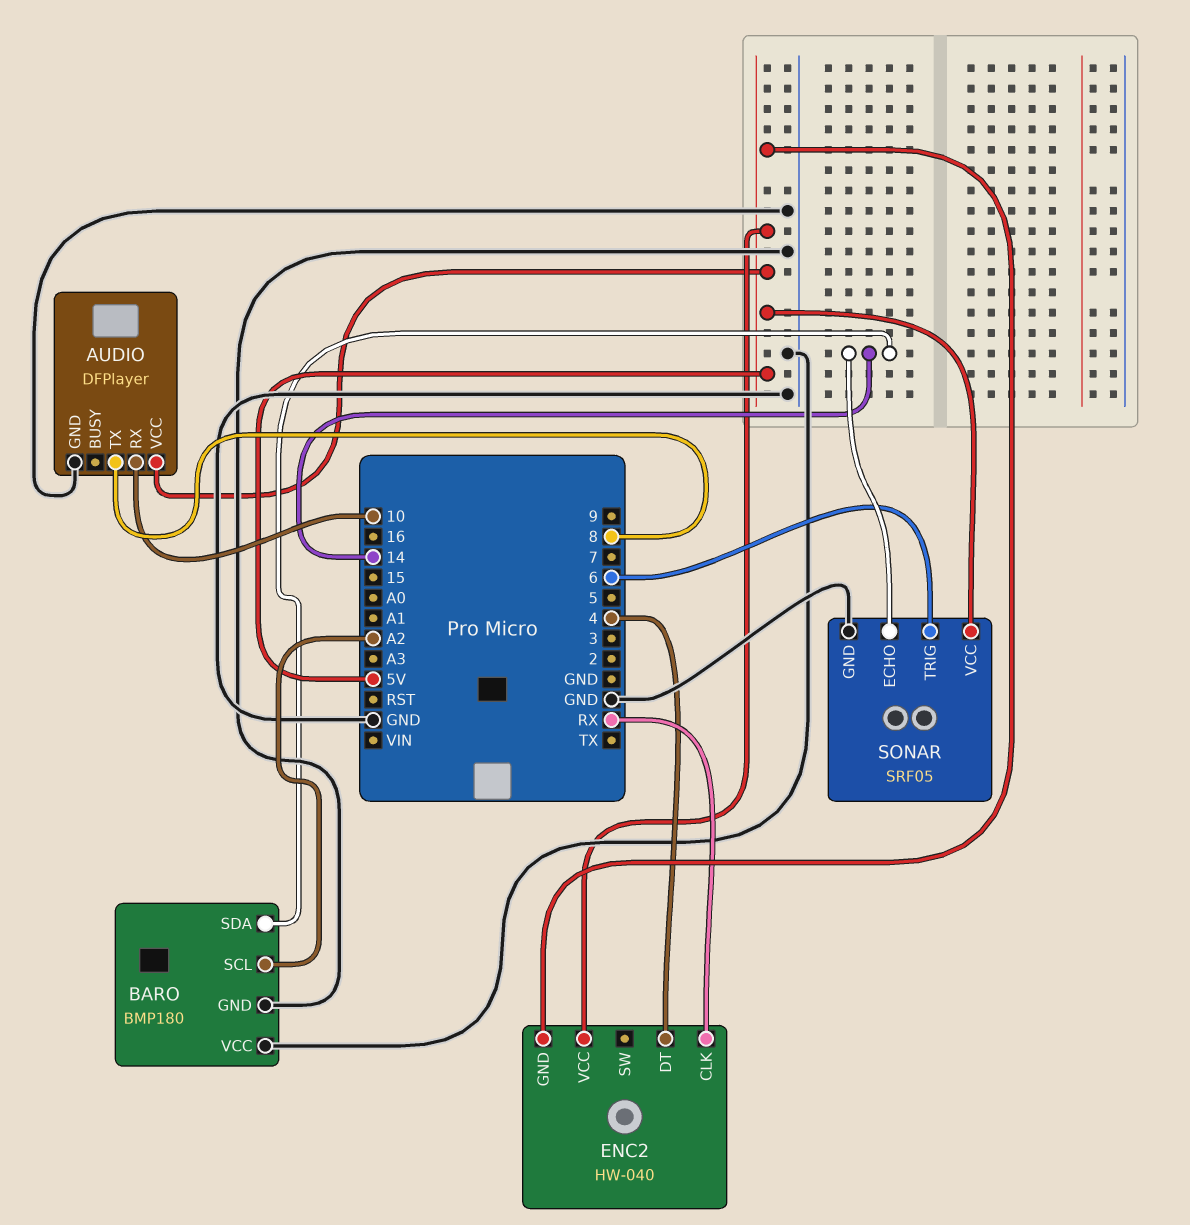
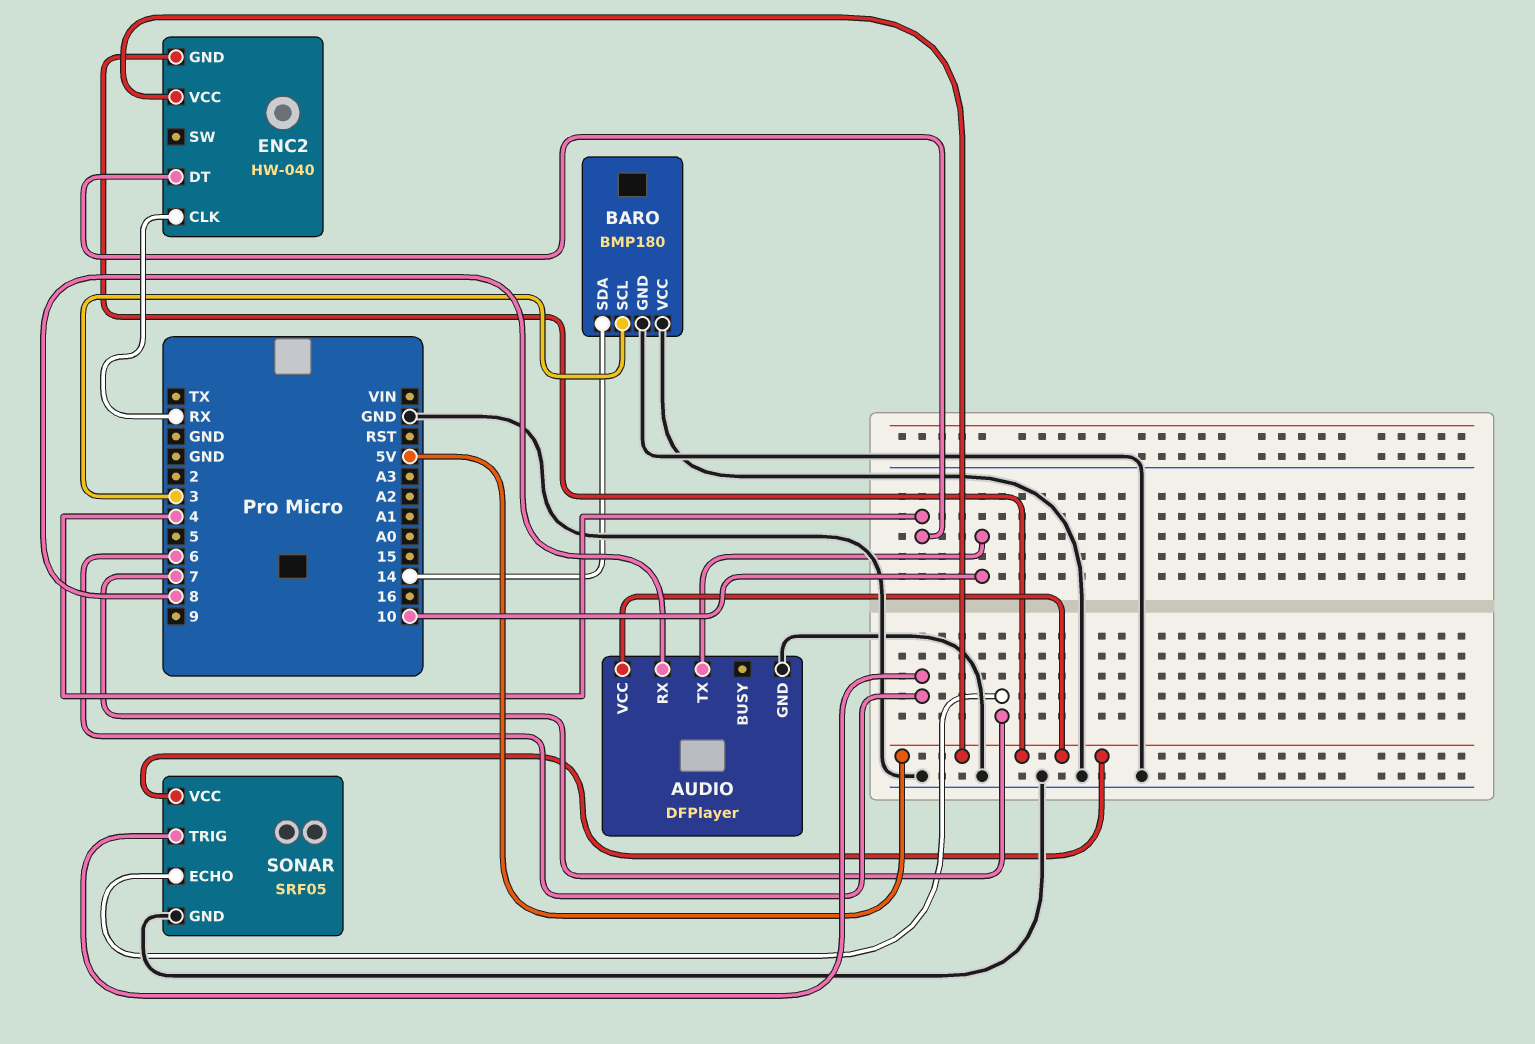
AUDIO pin RX: 10 -> 8
AUDIO pin TX: 8 -> 10
BARO pin SCL: A2 -> 3
SONAR pin ECHO: 14 -> 7

